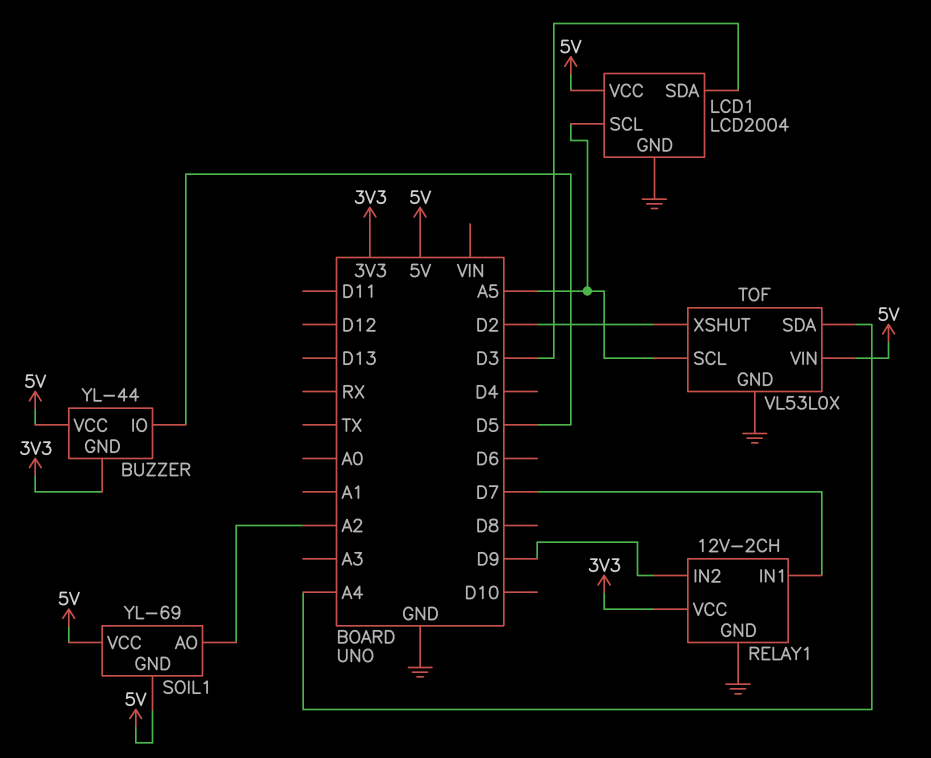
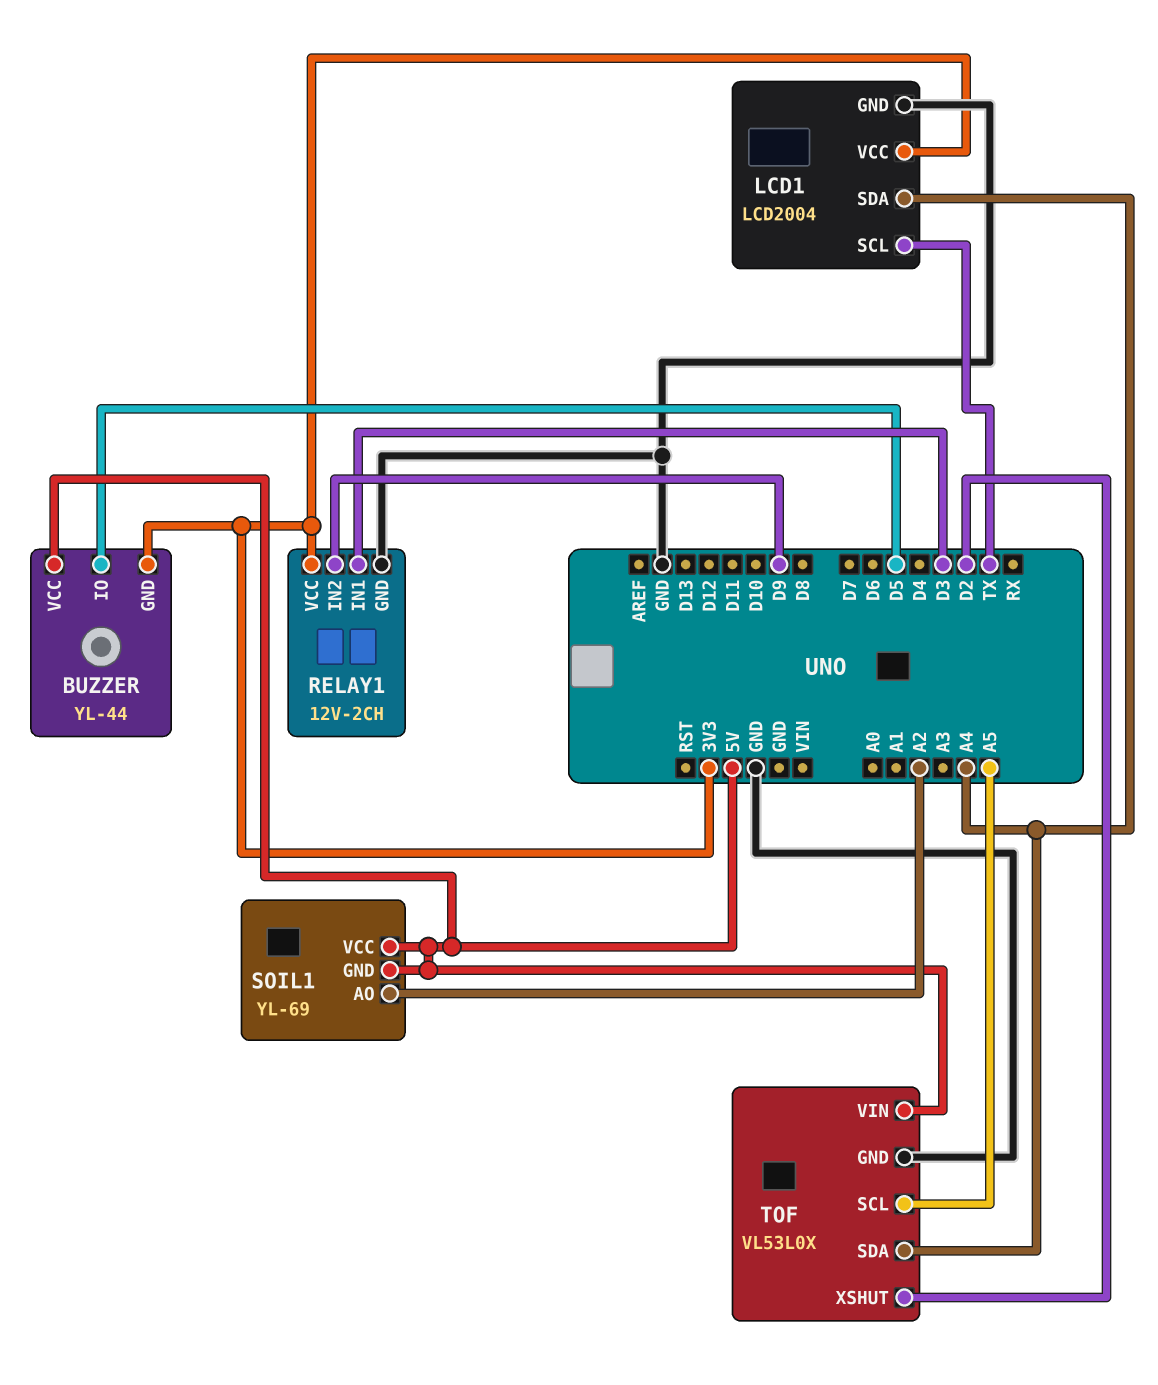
LCD1 pin SCL: A5 -> TX
LCD1 pin SDA: D3 -> A4
LCD1 pin VCC: 5V -> 3V3
RELAY1 pin IN1: D7 -> D3

